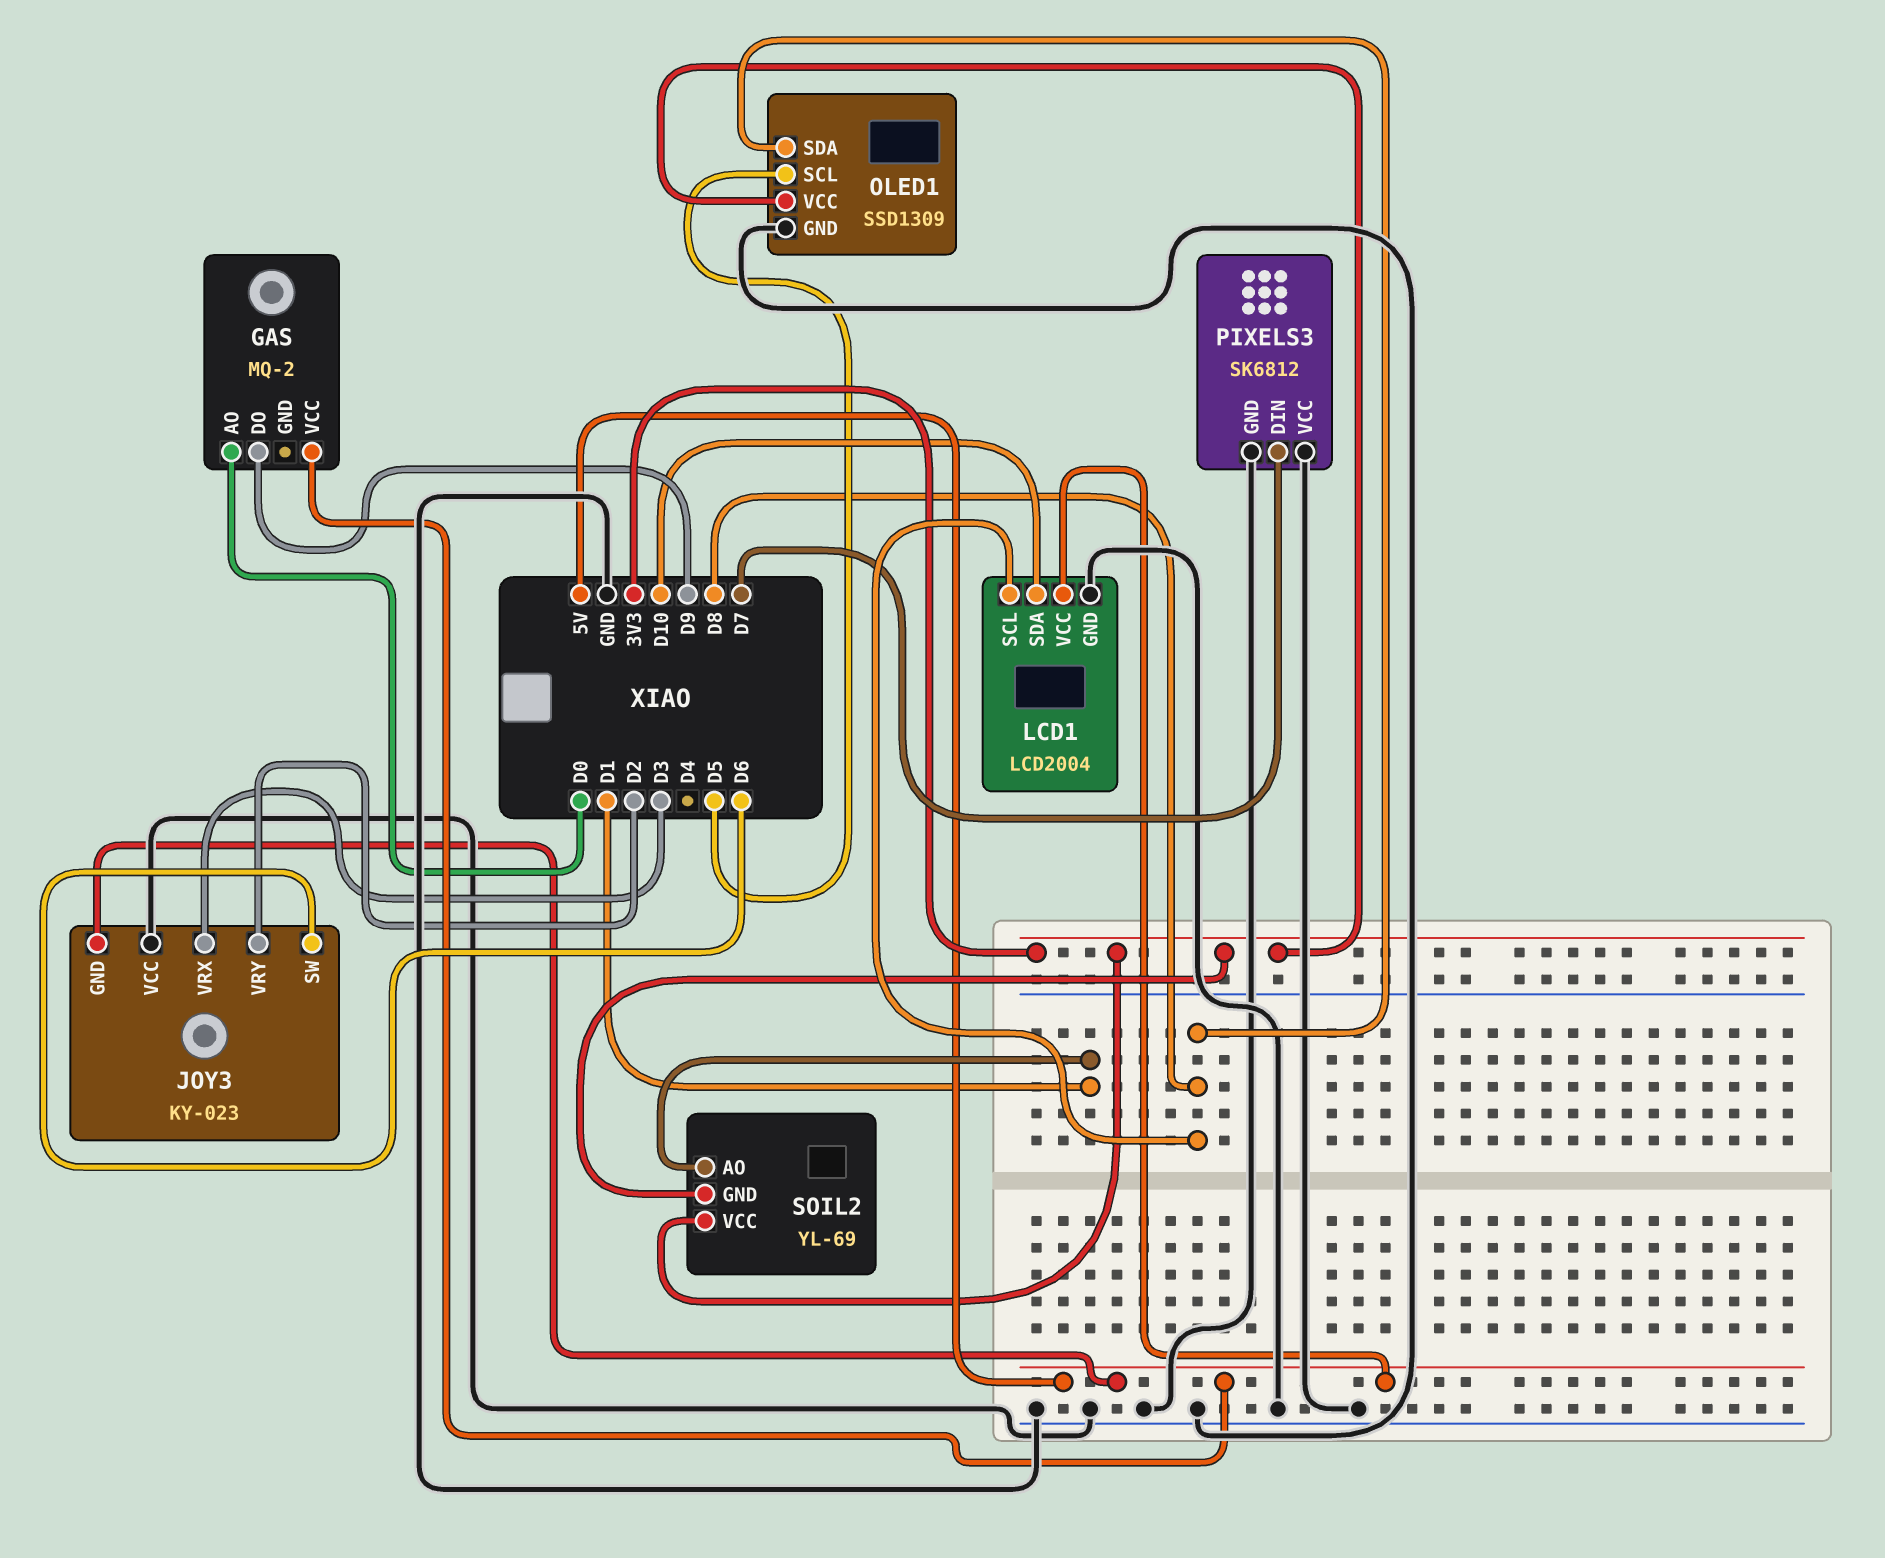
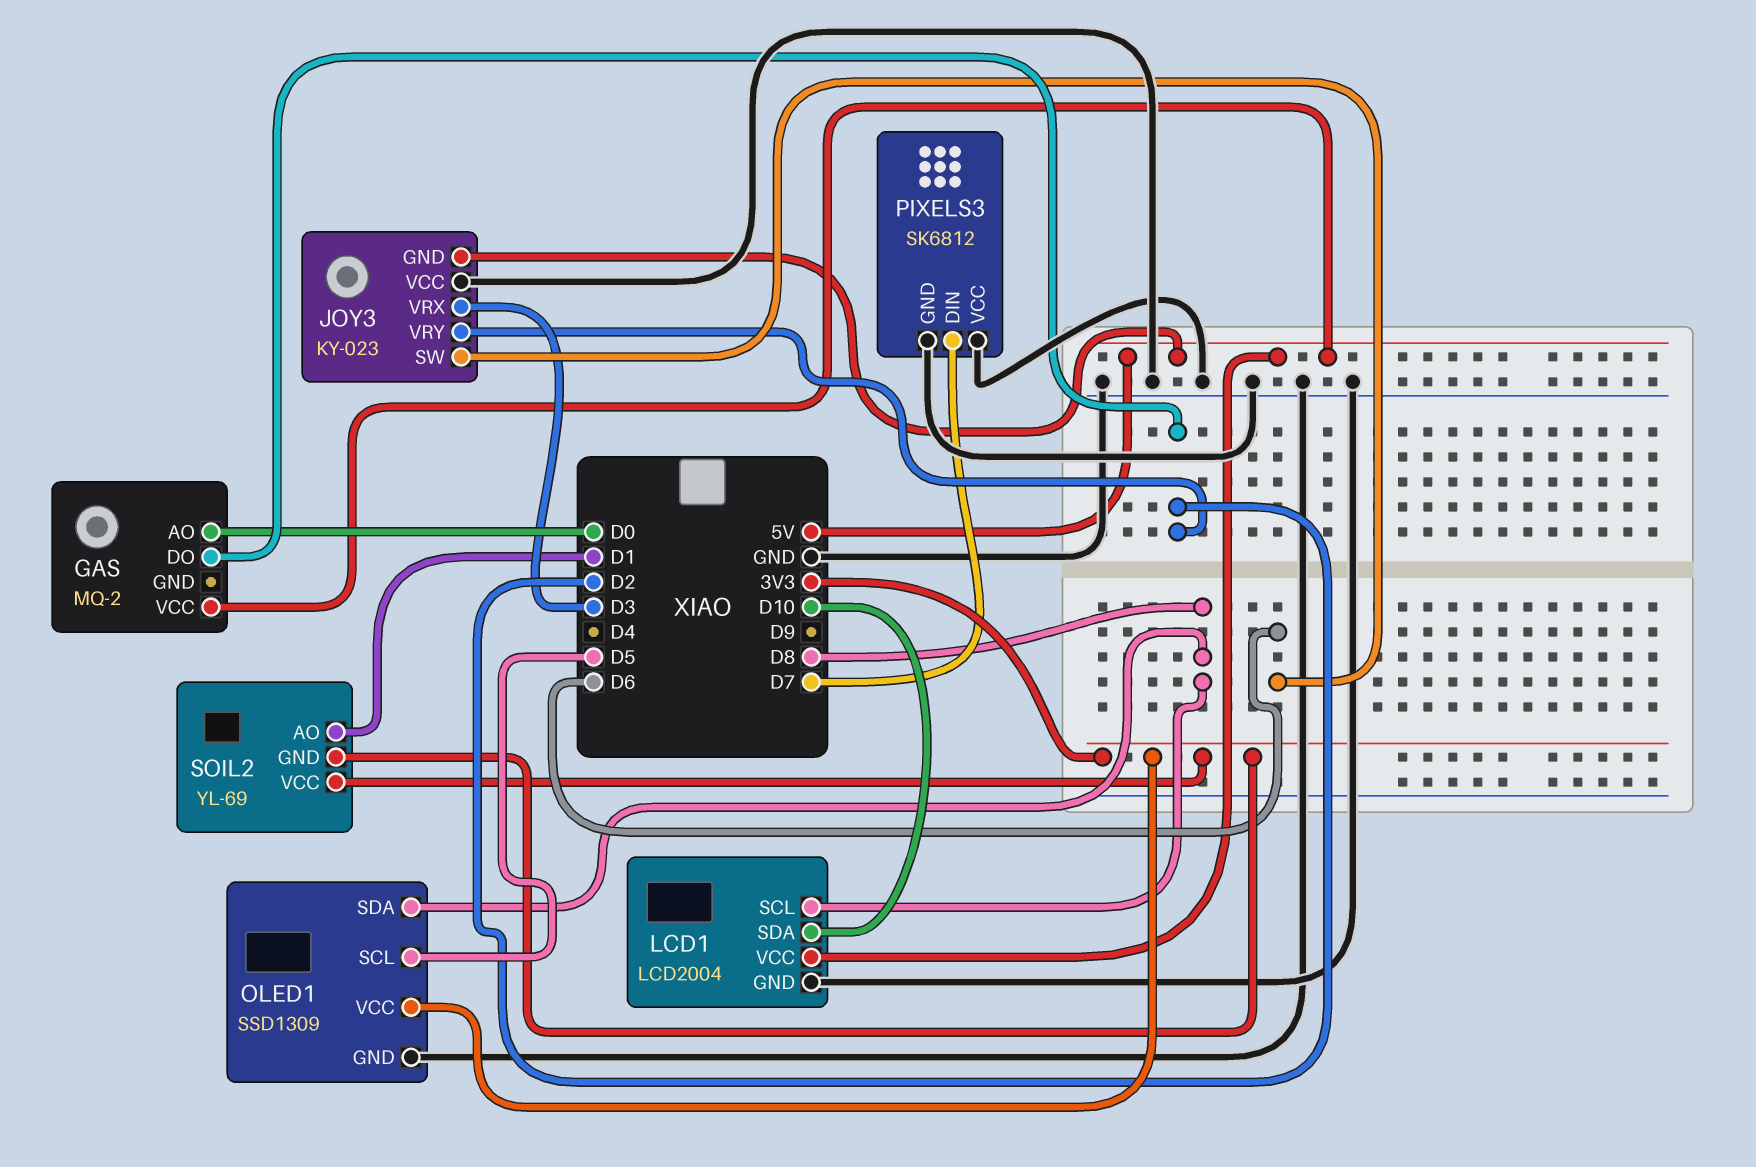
GAS pin DO: D9 -> D2

